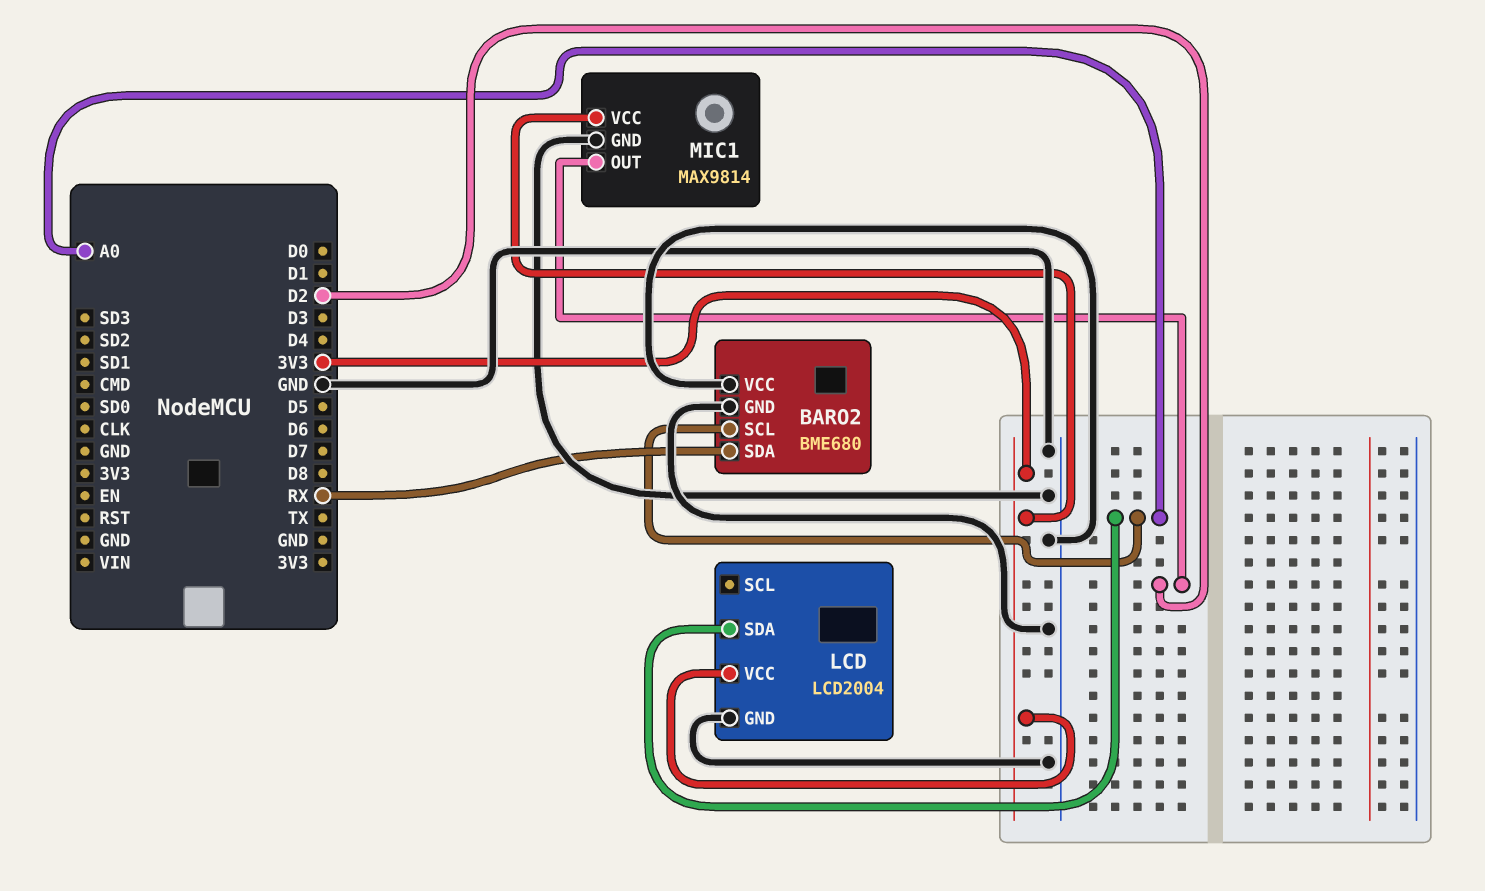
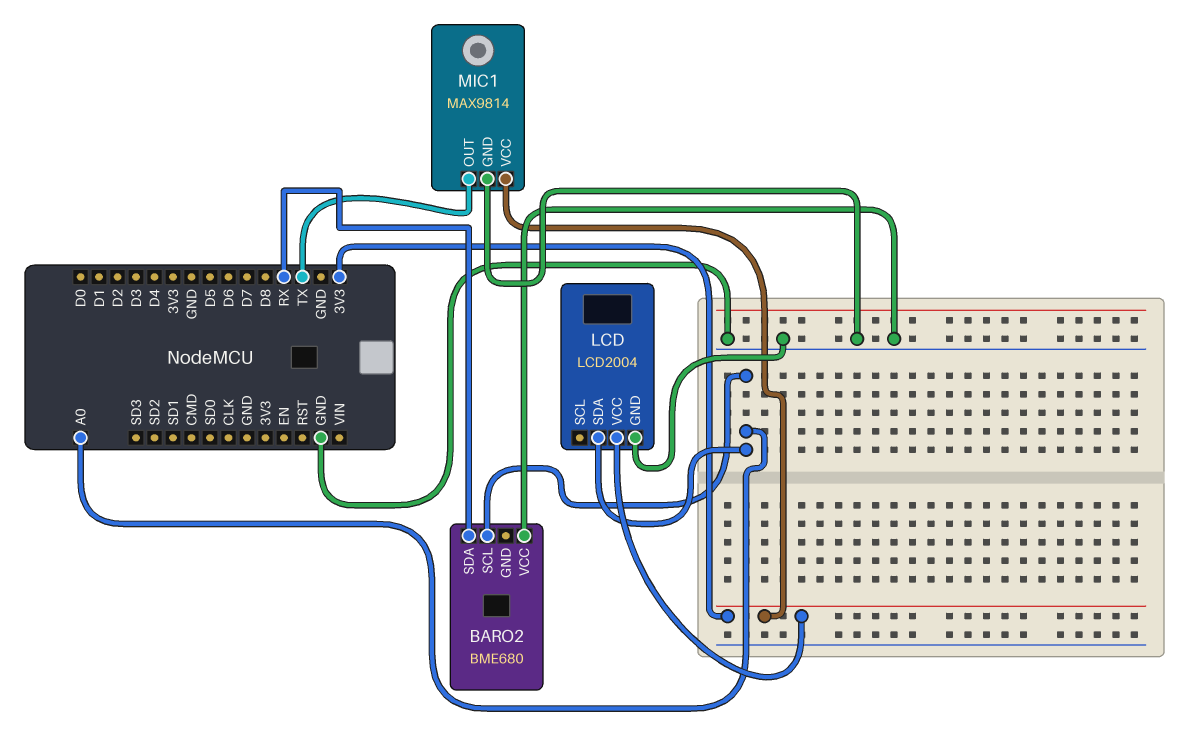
BARO2 pin GND: GND -> none
MIC1 pin OUT: D2 -> TX

